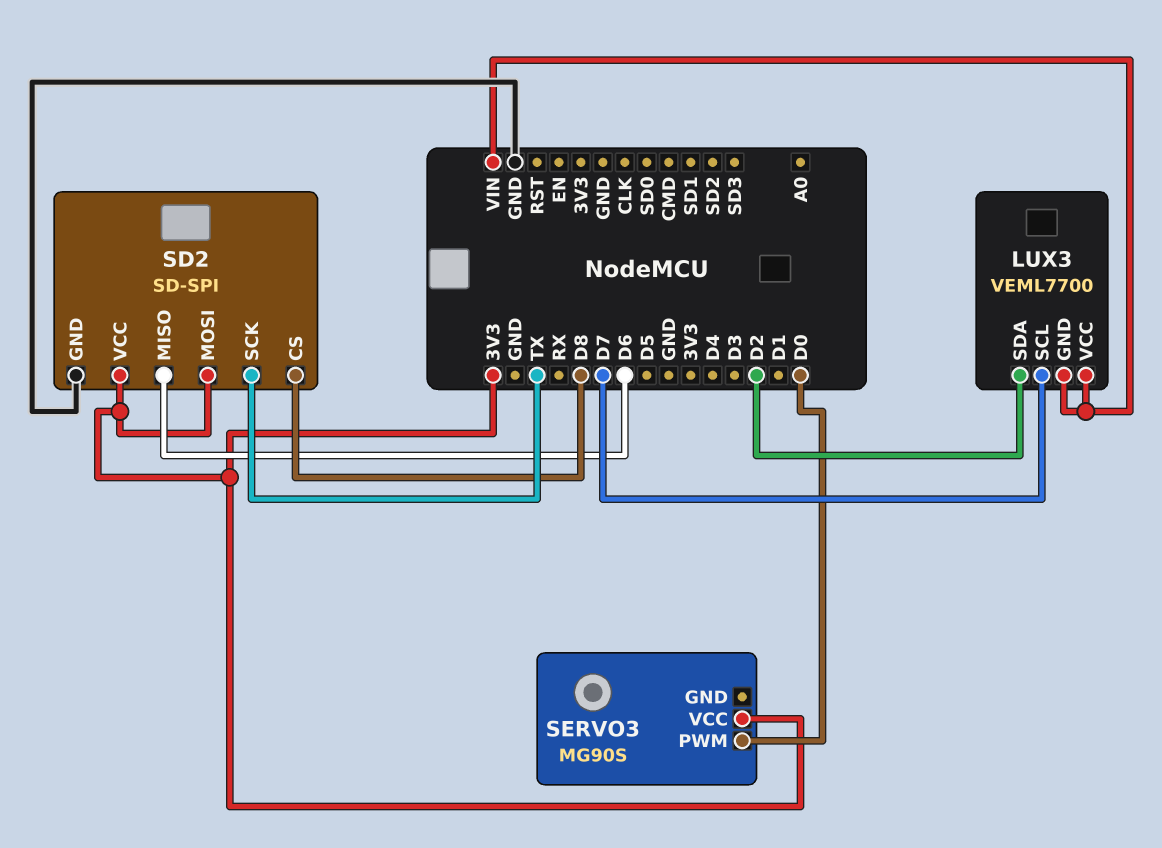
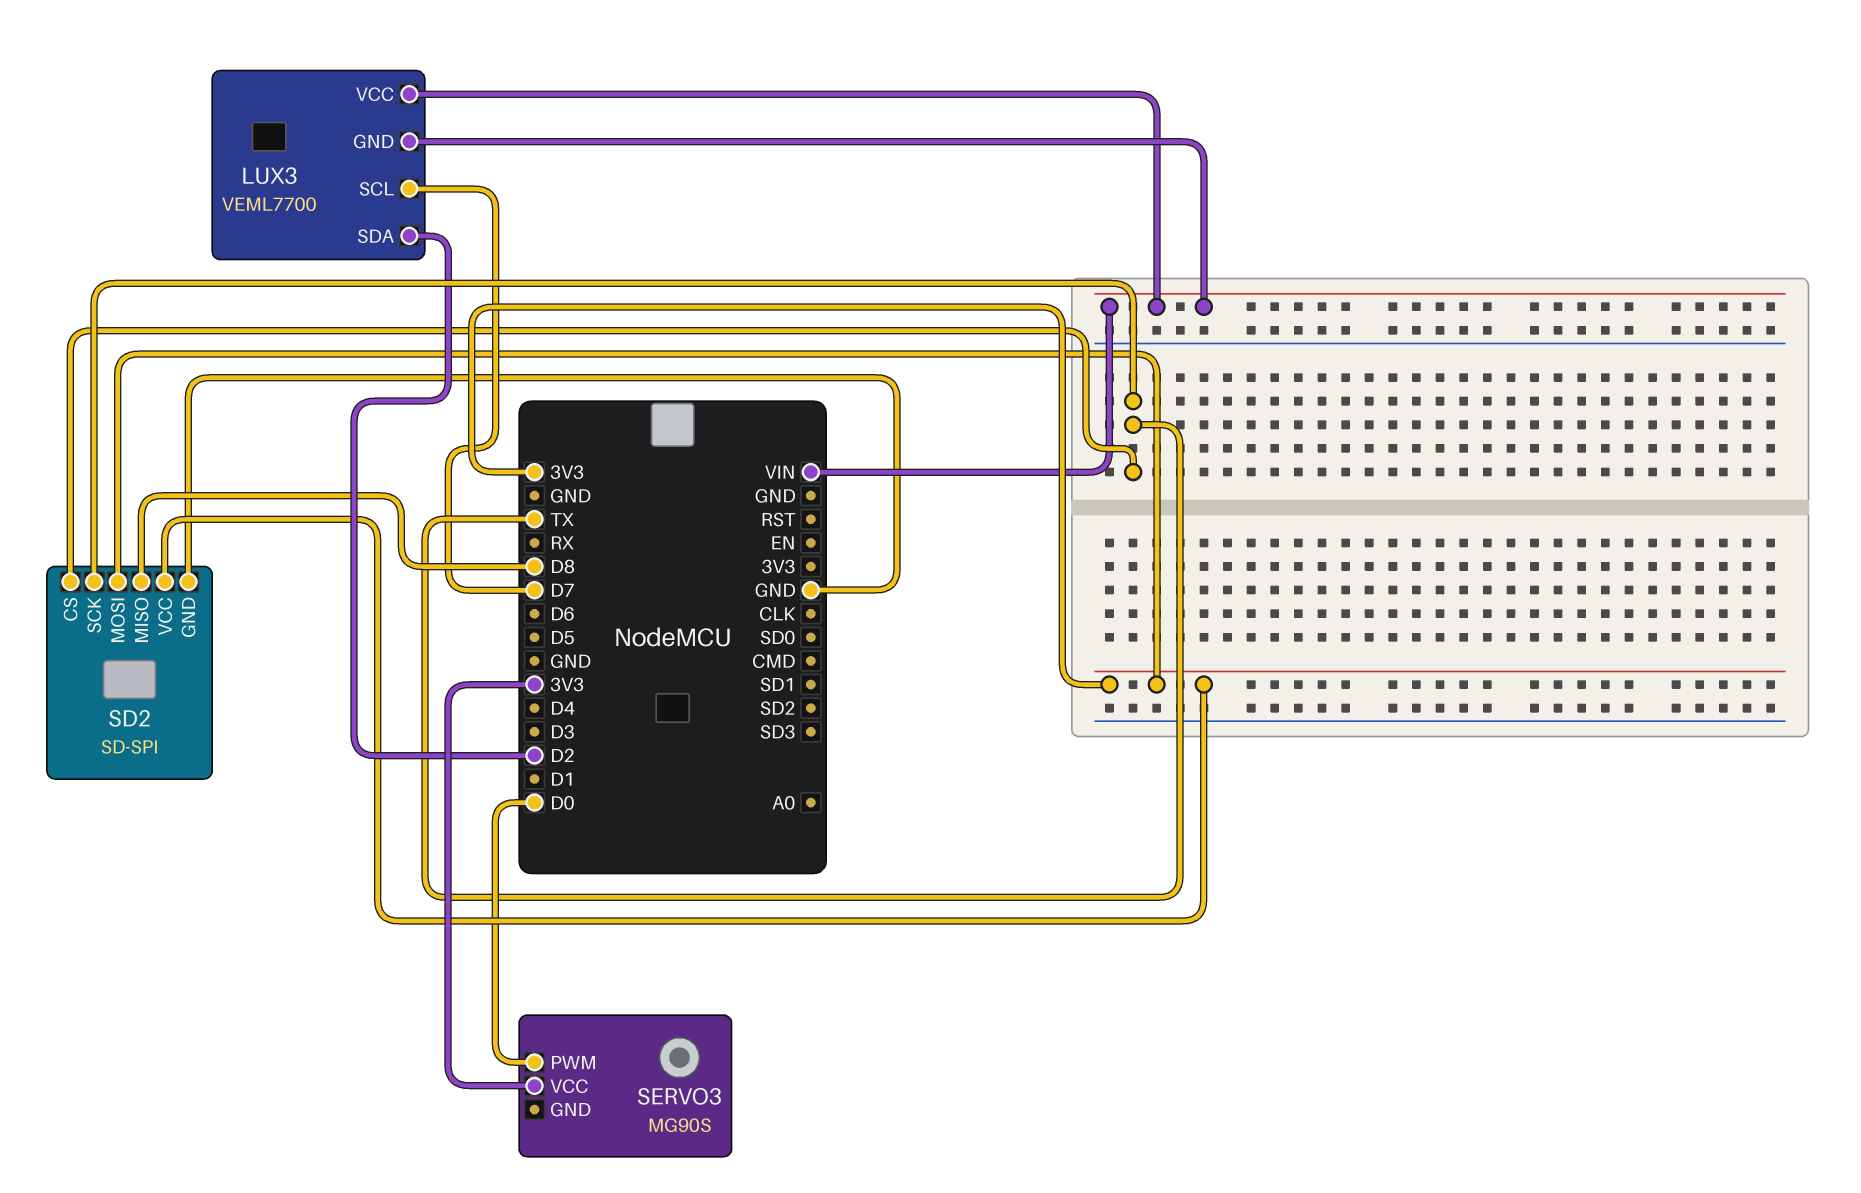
SD2 pin CS: D8 -> TX
SD2 pin MISO: D6 -> D8

